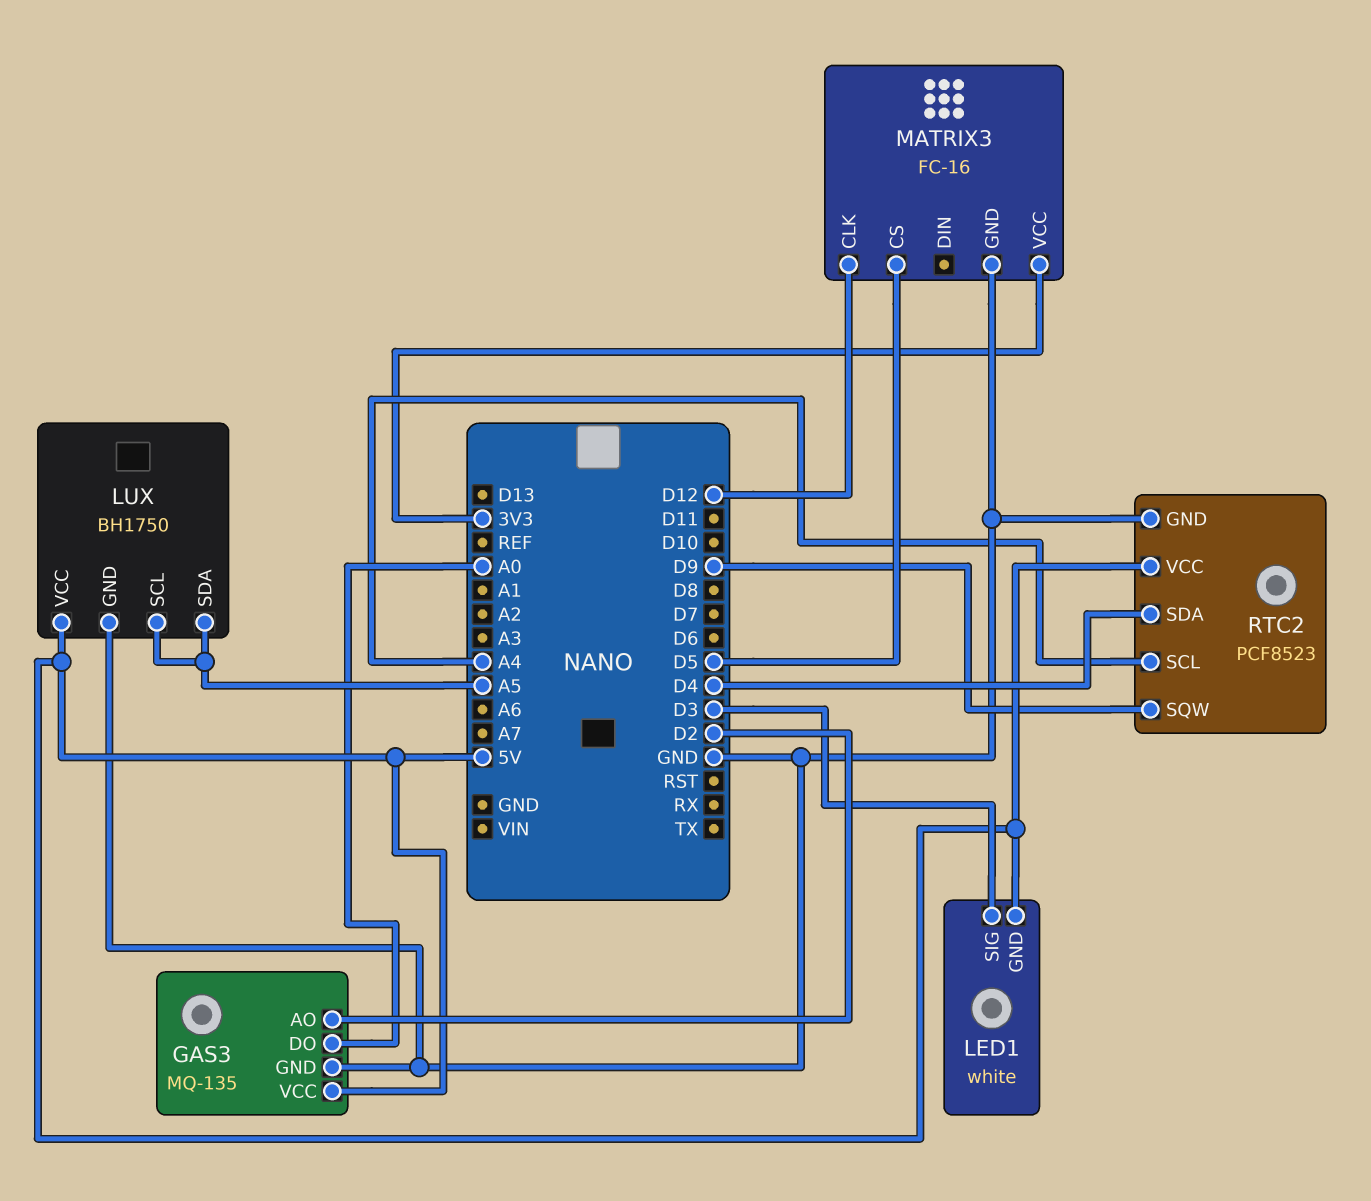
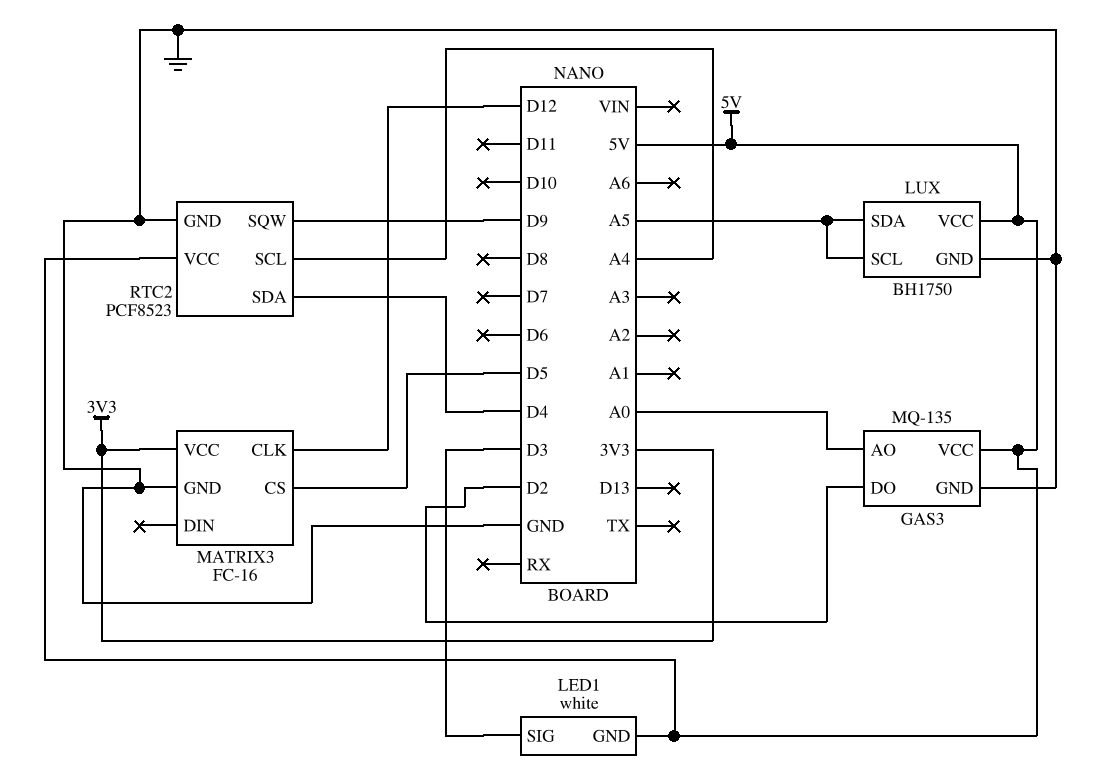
GAS3 pin AO: D2 -> A0
GAS3 pin DO: A0 -> D2

